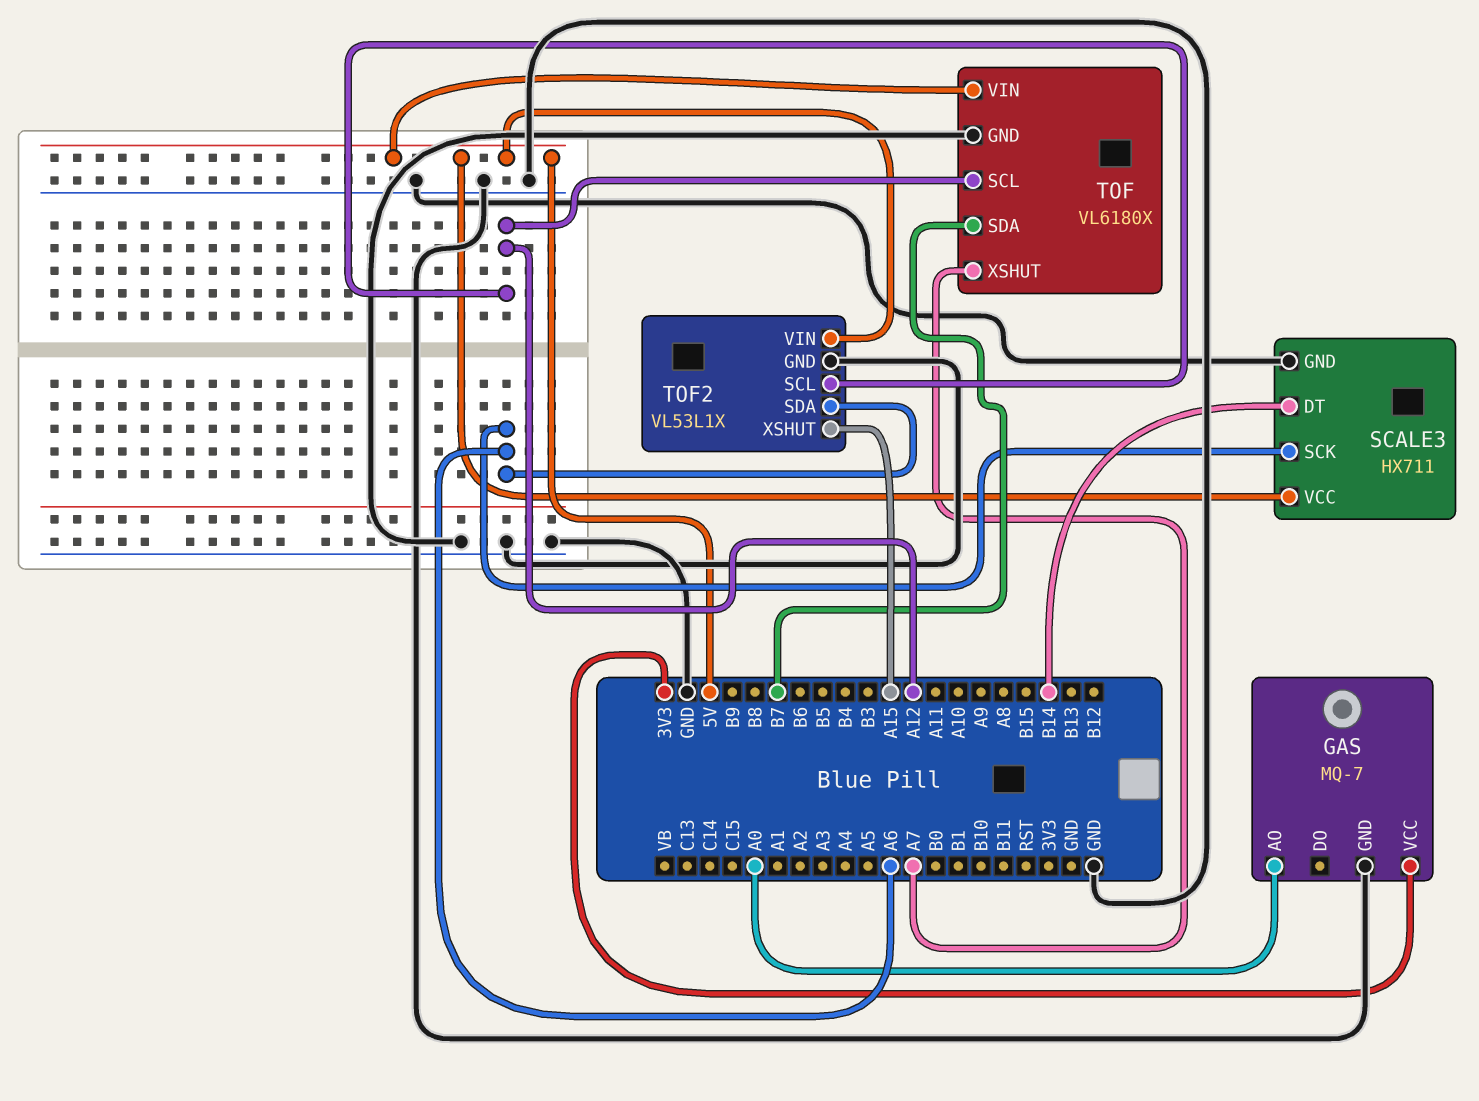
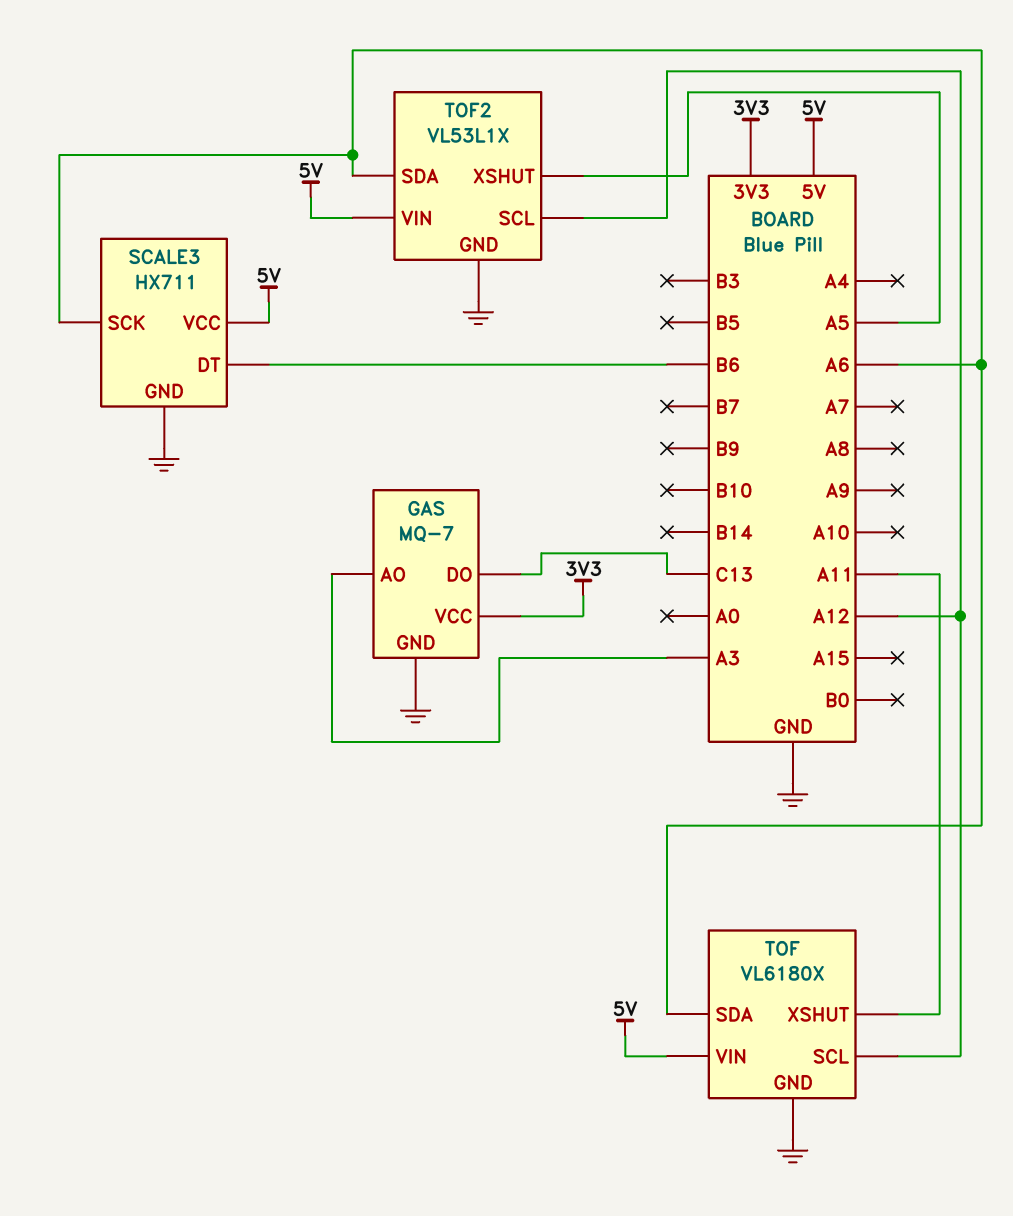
GAS pin AO: A0 -> A3
GAS pin DO: none -> C13
SCALE3 pin DT: B14 -> B6
TOF pin SDA: B7 -> A6
TOF pin XSHUT: A7 -> A11
TOF2 pin XSHUT: A15 -> A5

